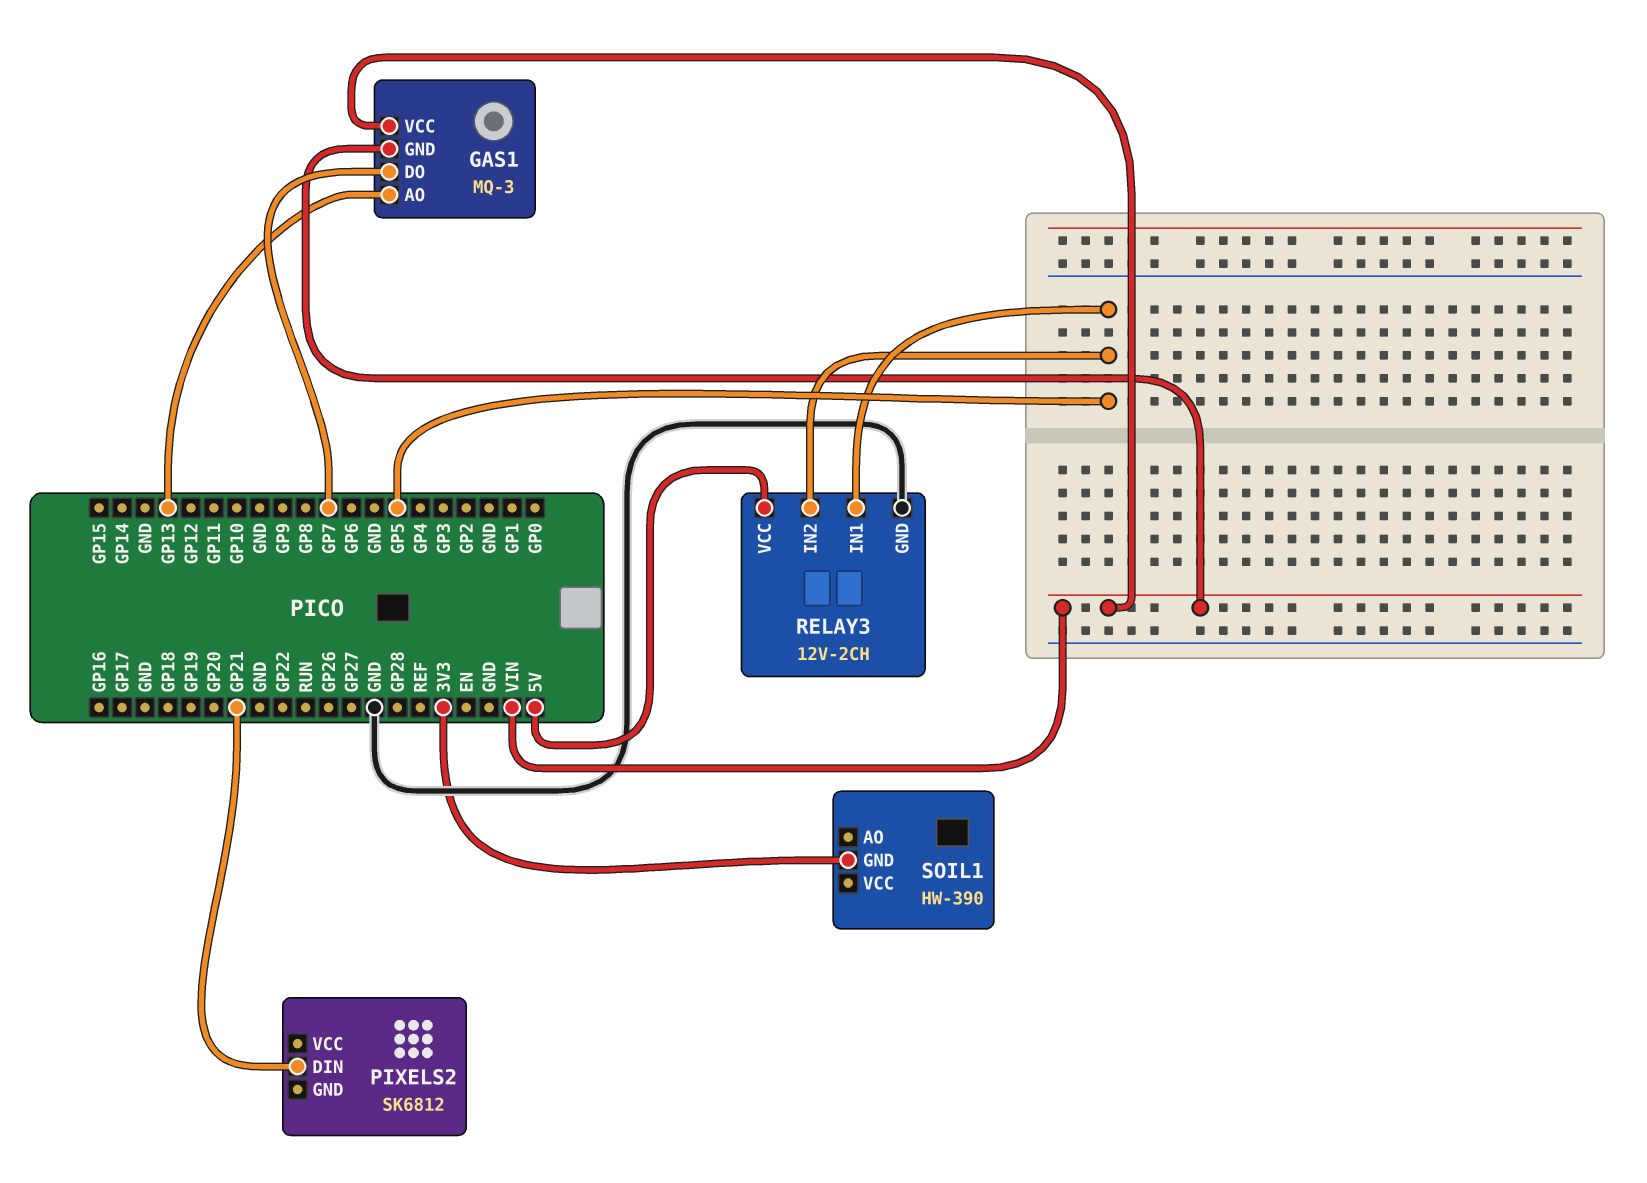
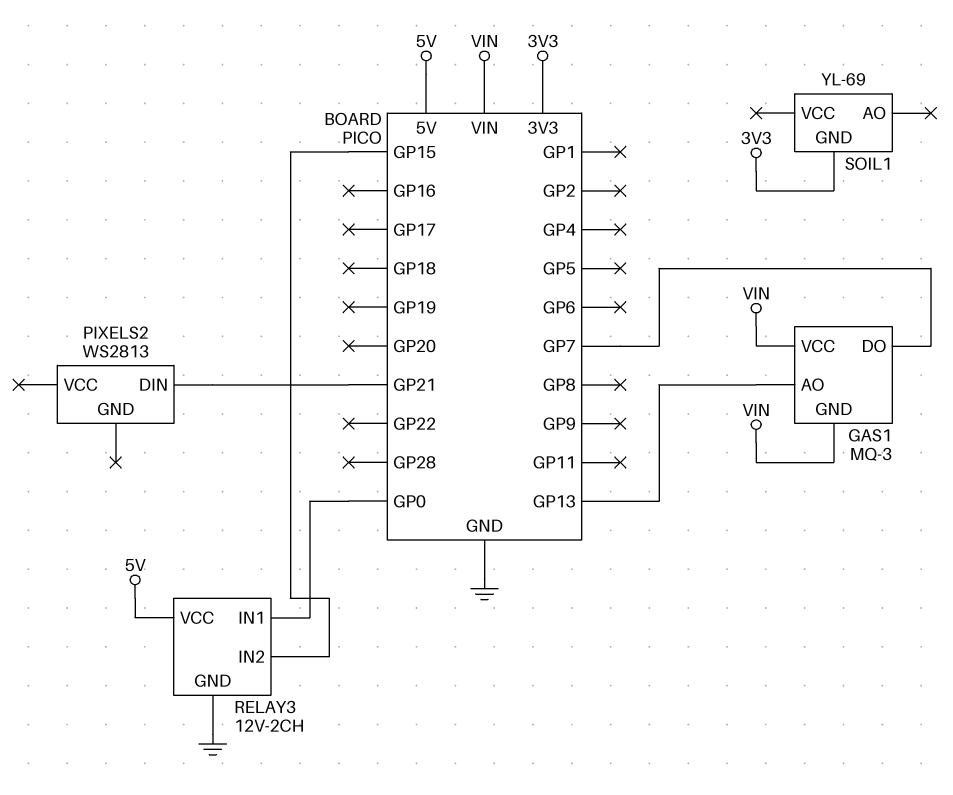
PIXELS2: SK6812 -> WS2813
RELAY3 pin IN1: GP5 -> GP0
RELAY3 pin IN2: GP5 -> GP15
SOIL1: HW-390 -> YL-69

